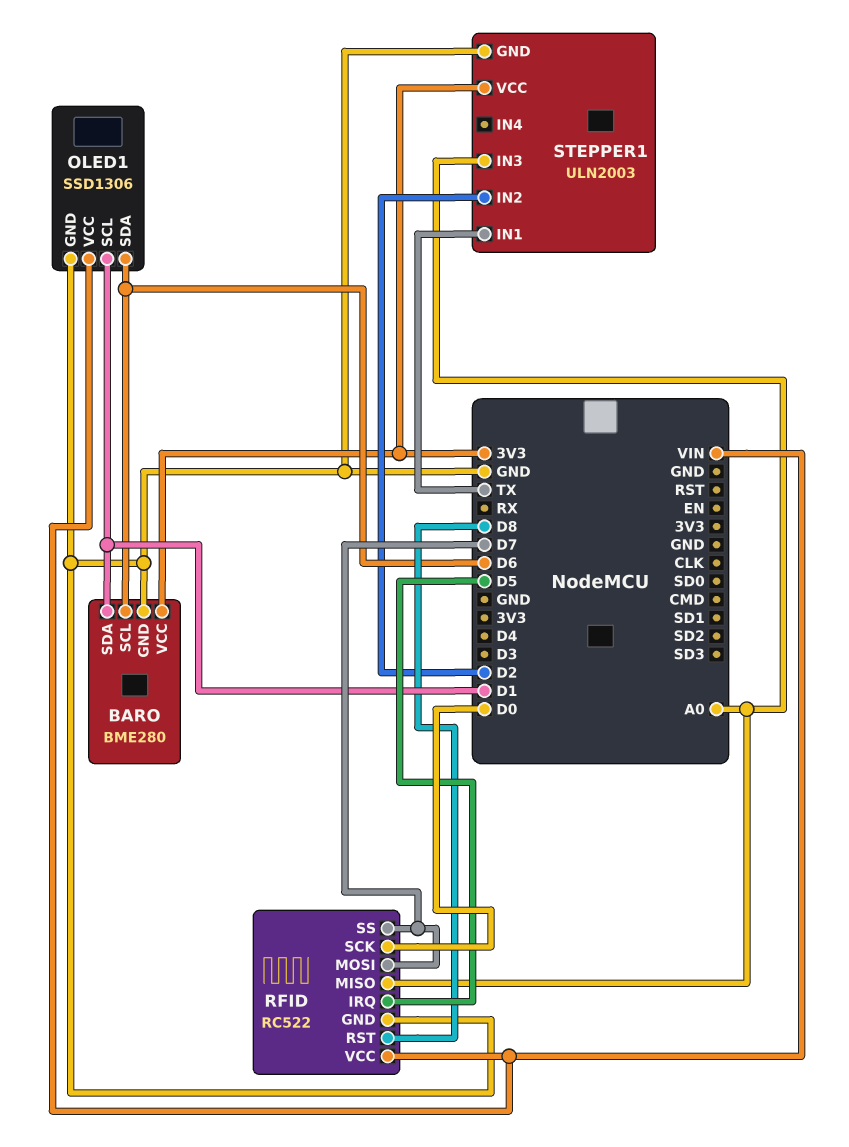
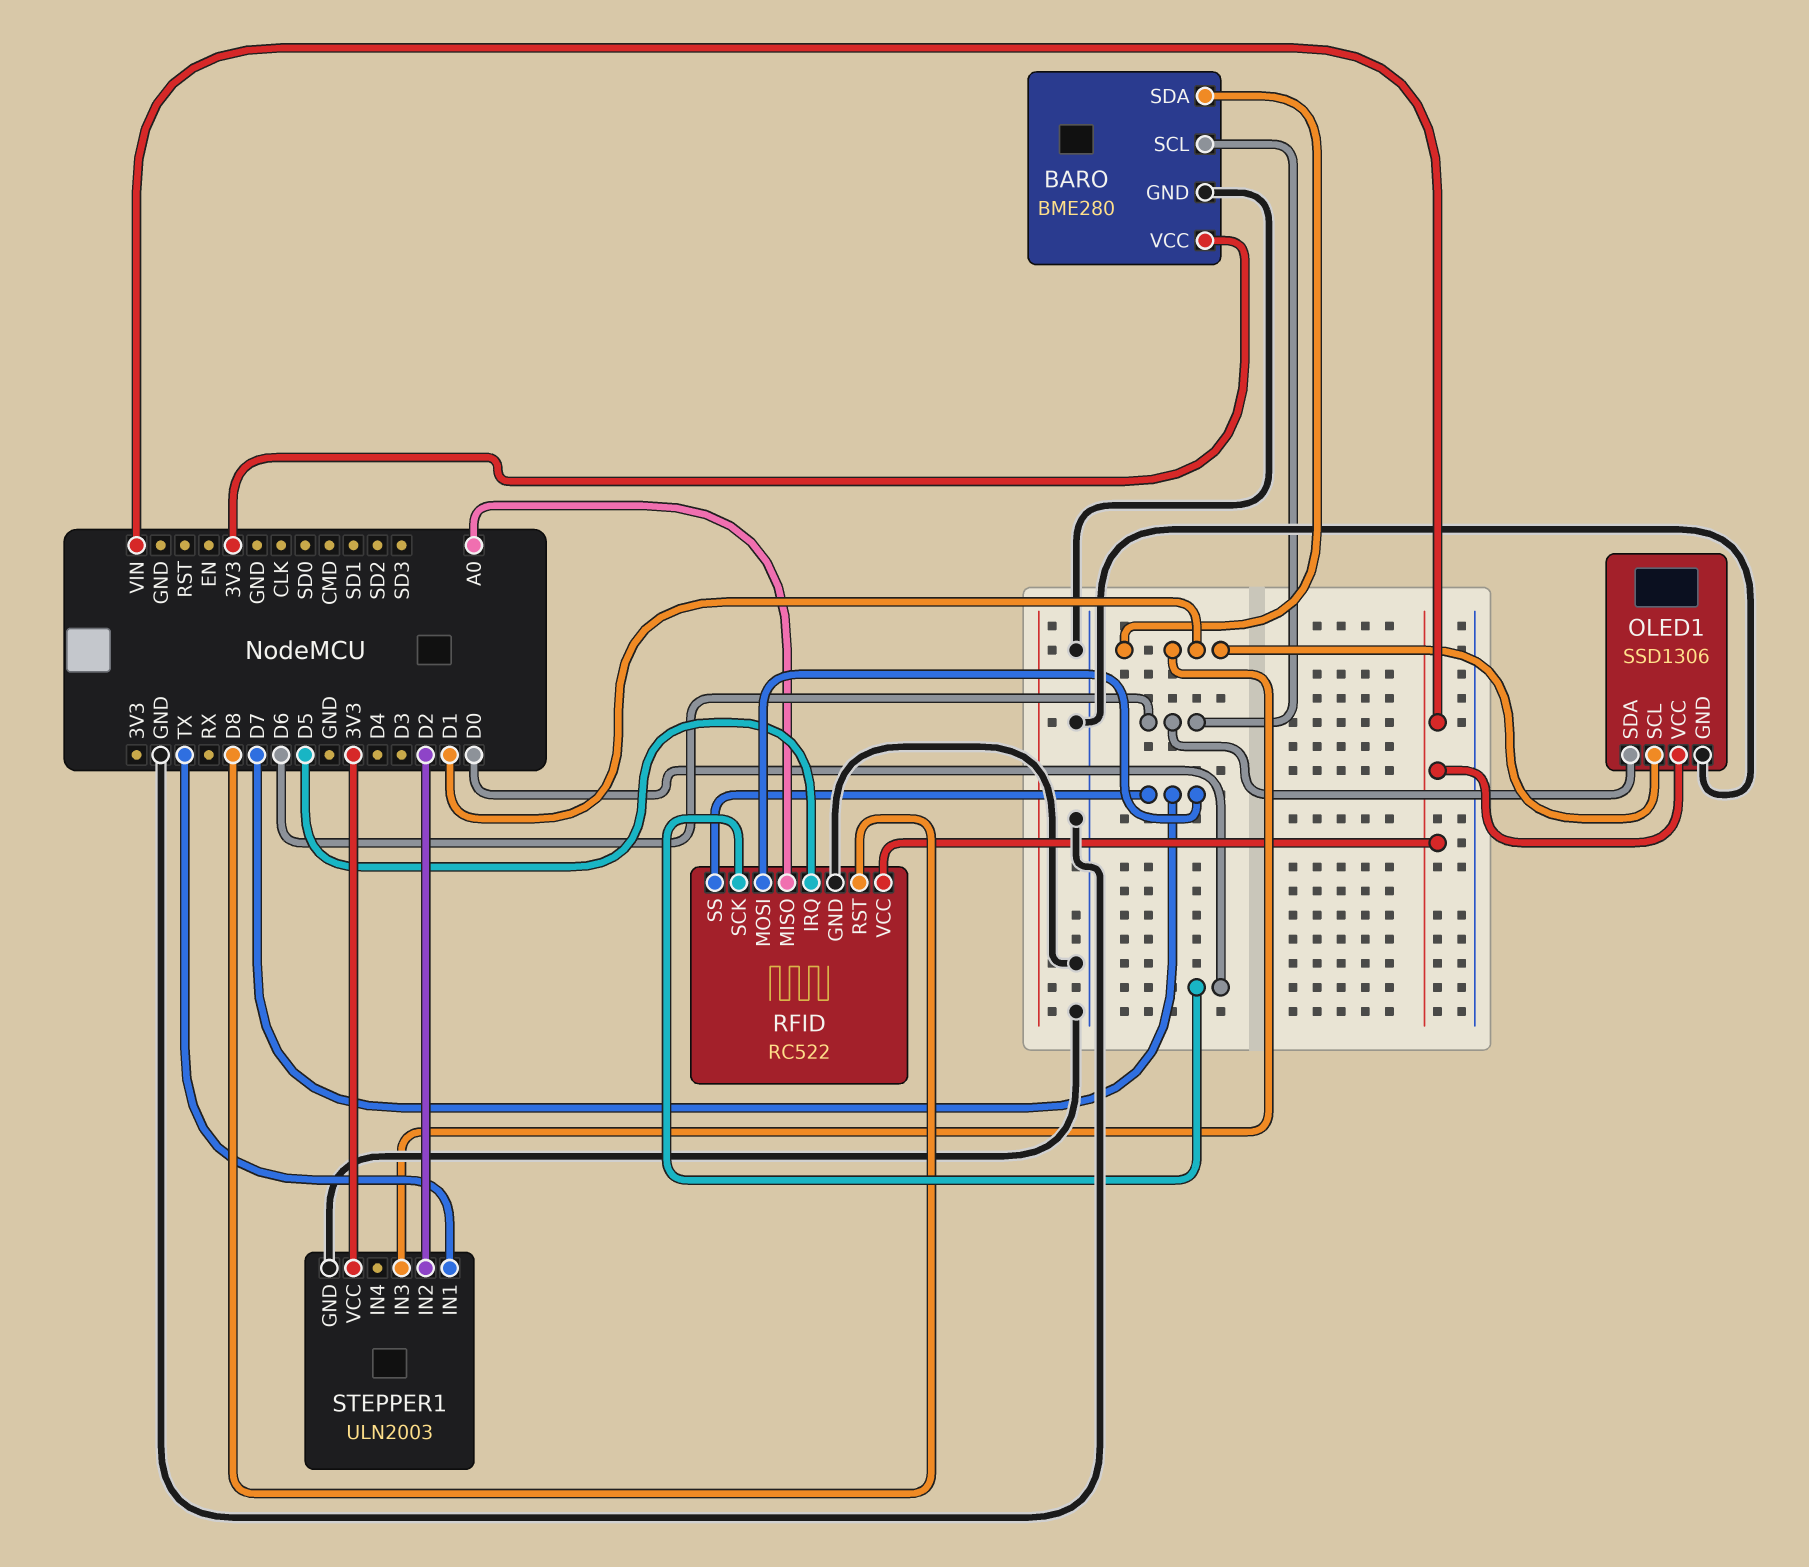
STEPPER1 pin IN3: A0 -> D1

